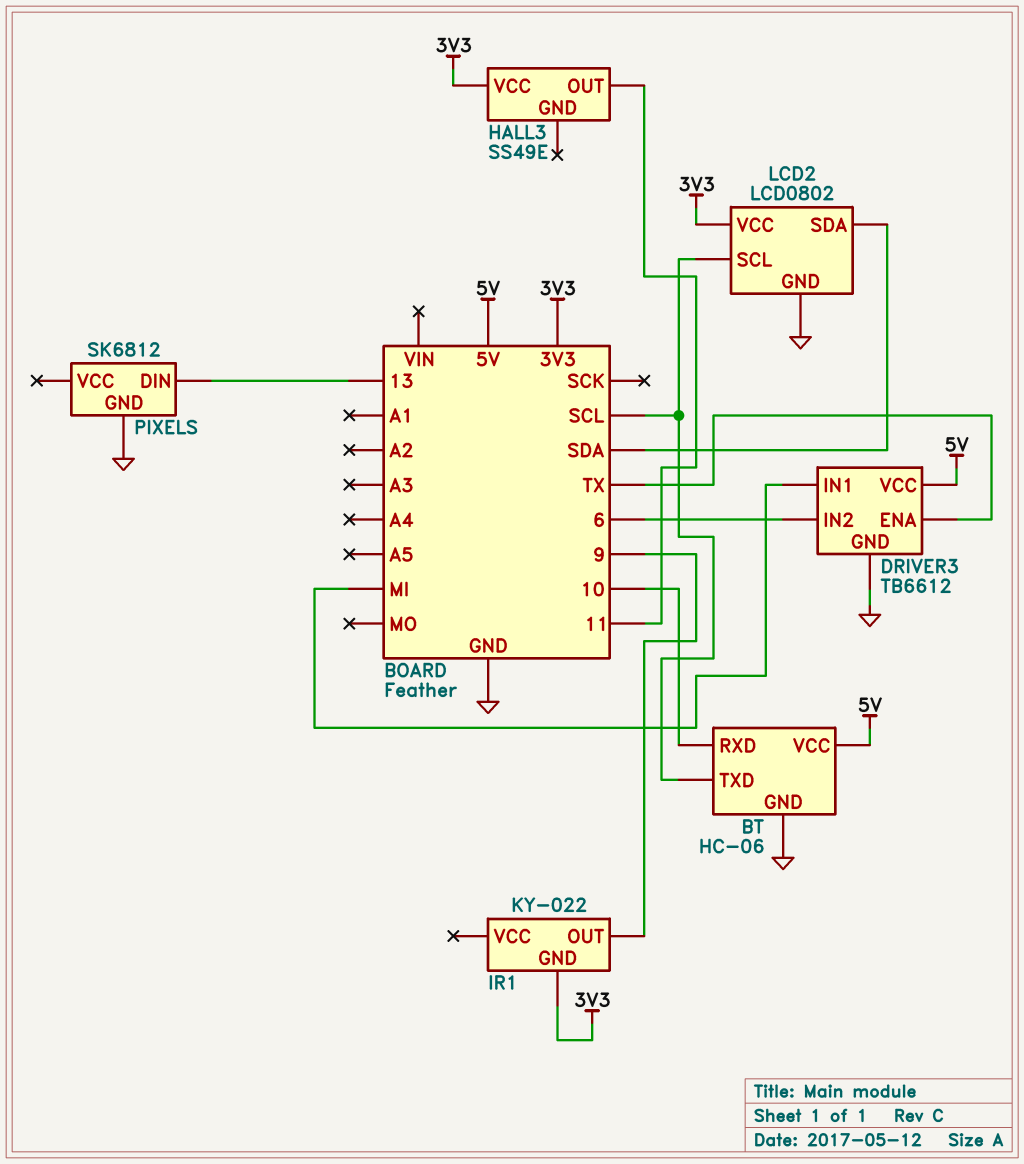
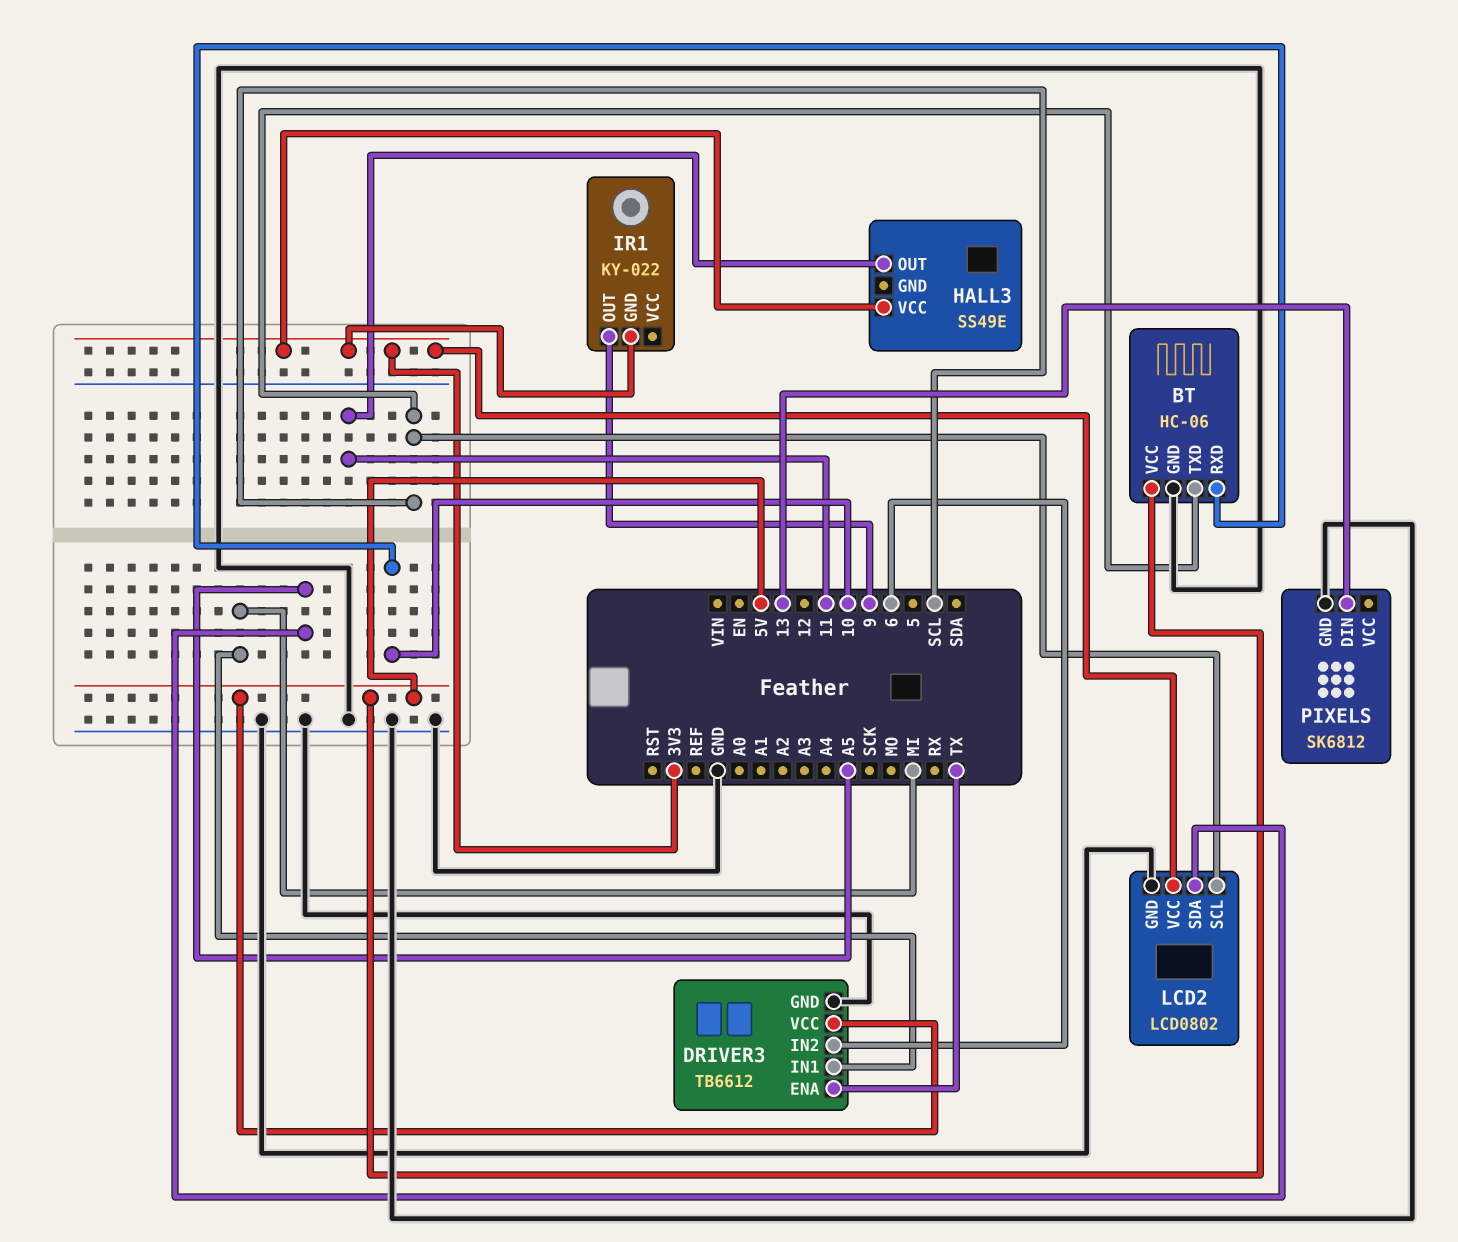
LCD2 pin SDA: SDA -> A5

